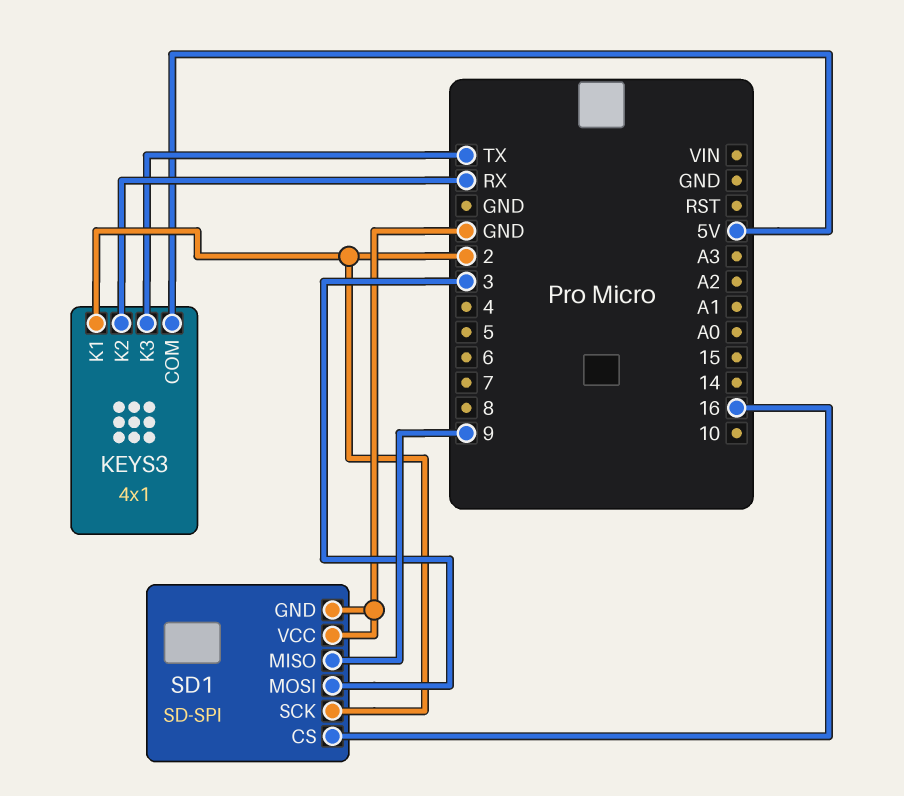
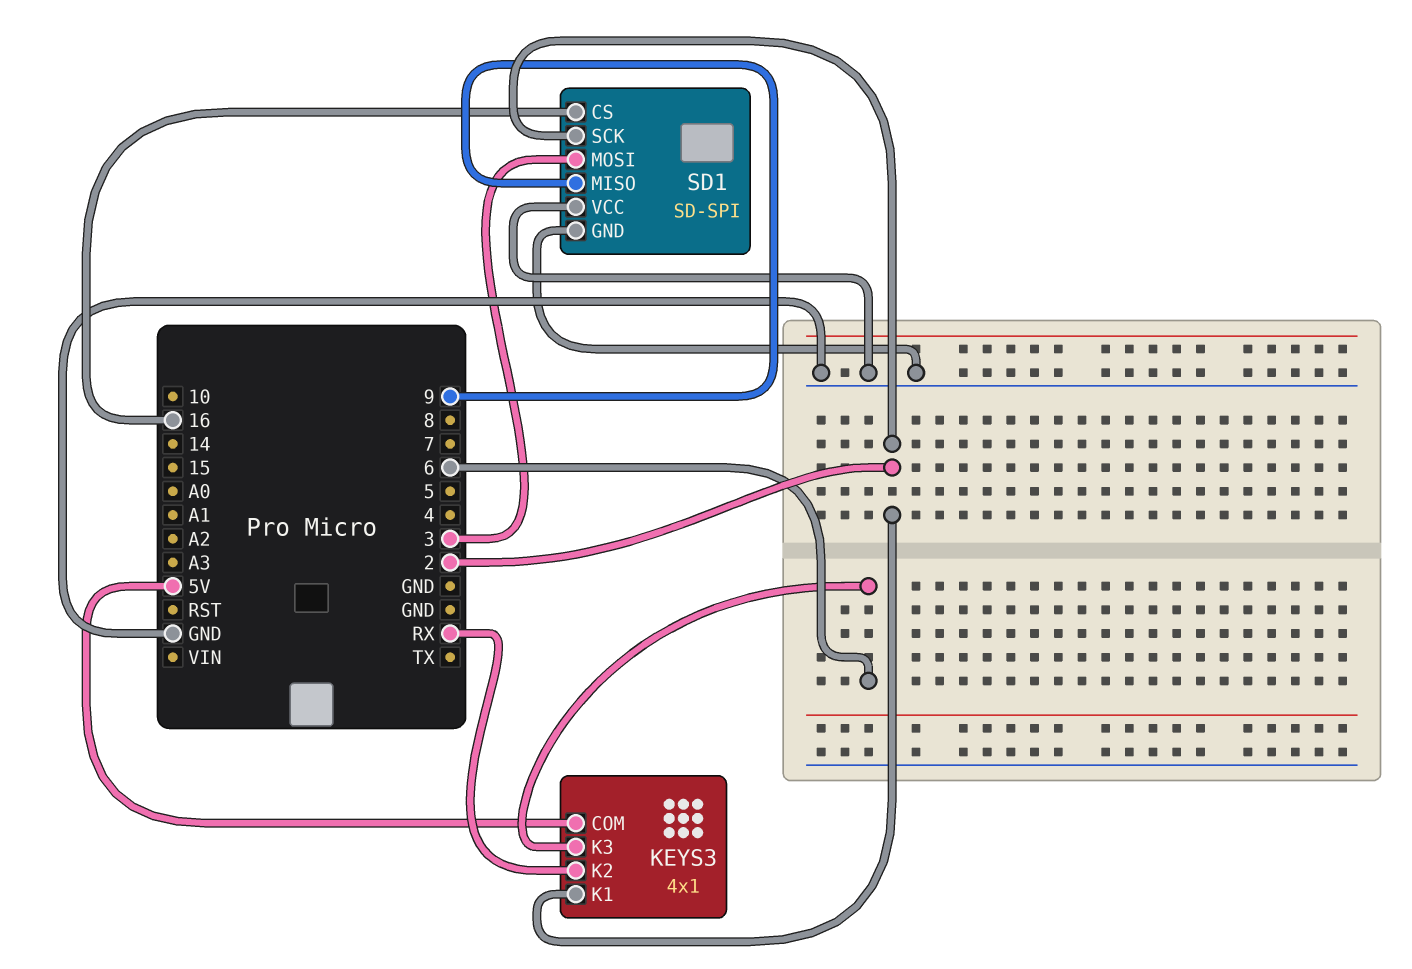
KEYS3 pin K3: TX -> 6

